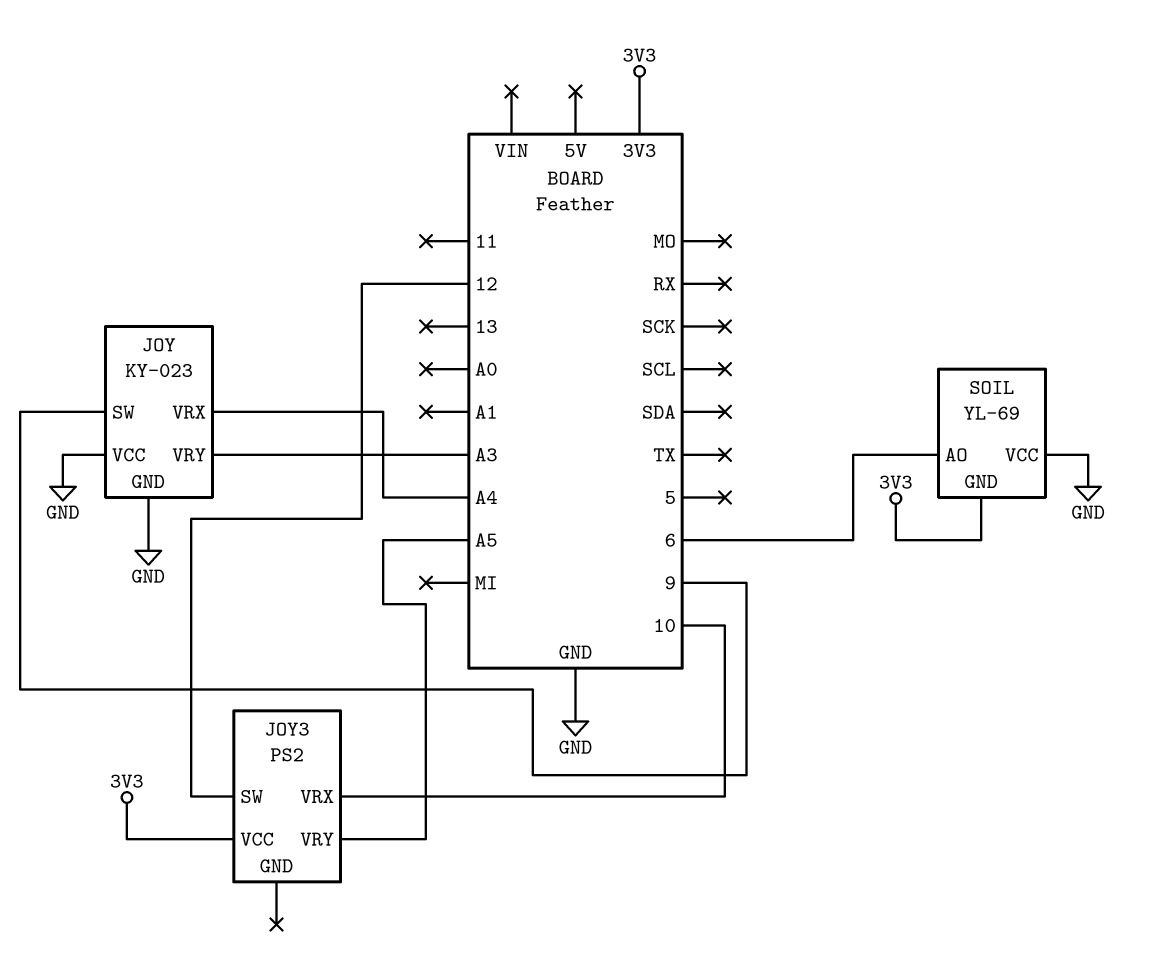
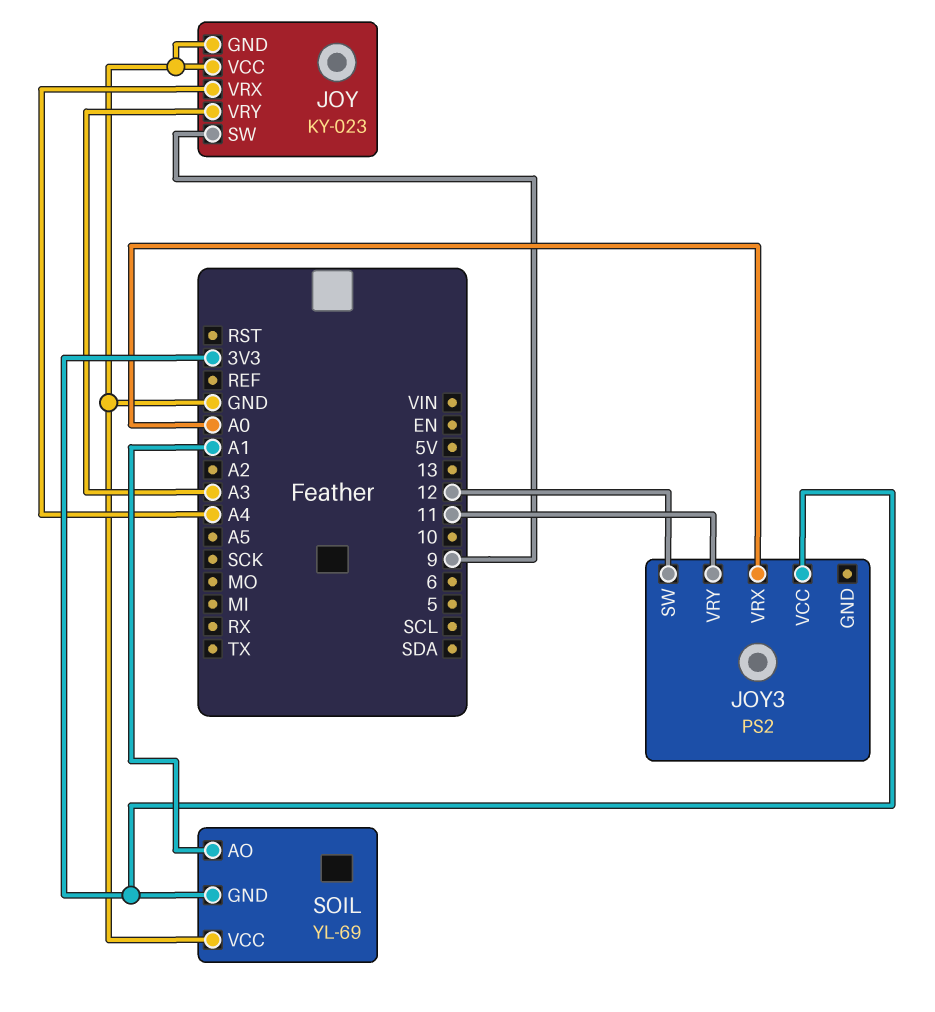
JOY3 pin VRX: 10 -> A0
JOY3 pin VRY: A5 -> 11
SOIL pin AO: 6 -> A1

